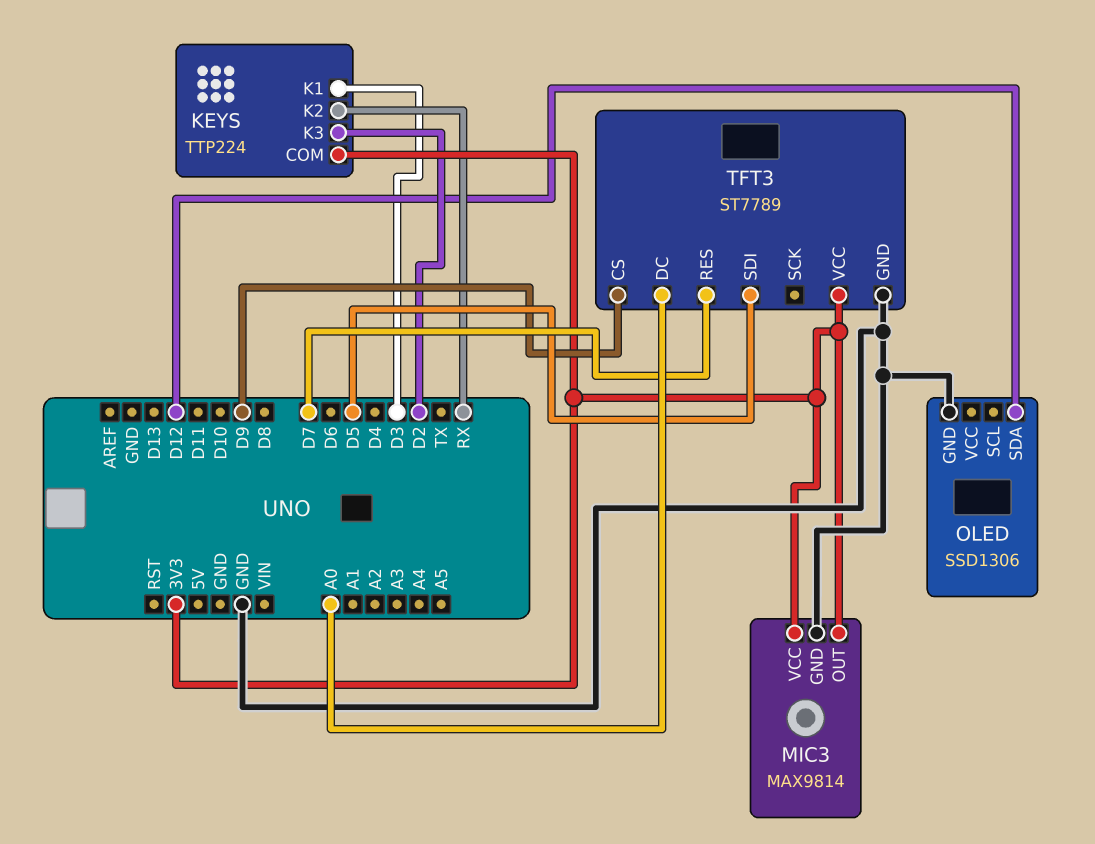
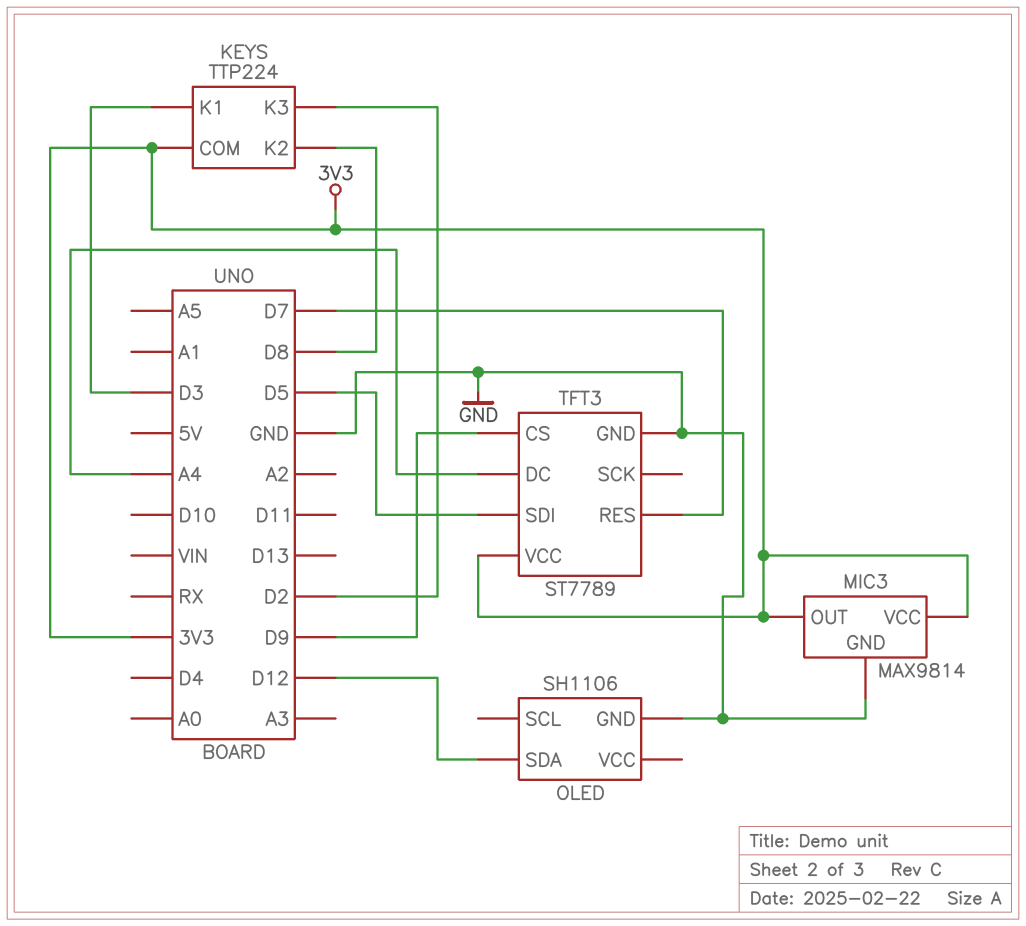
KEYS pin K2: RX -> D8
OLED: SSD1306 -> SH1106
TFT3 pin DC: A0 -> A4

